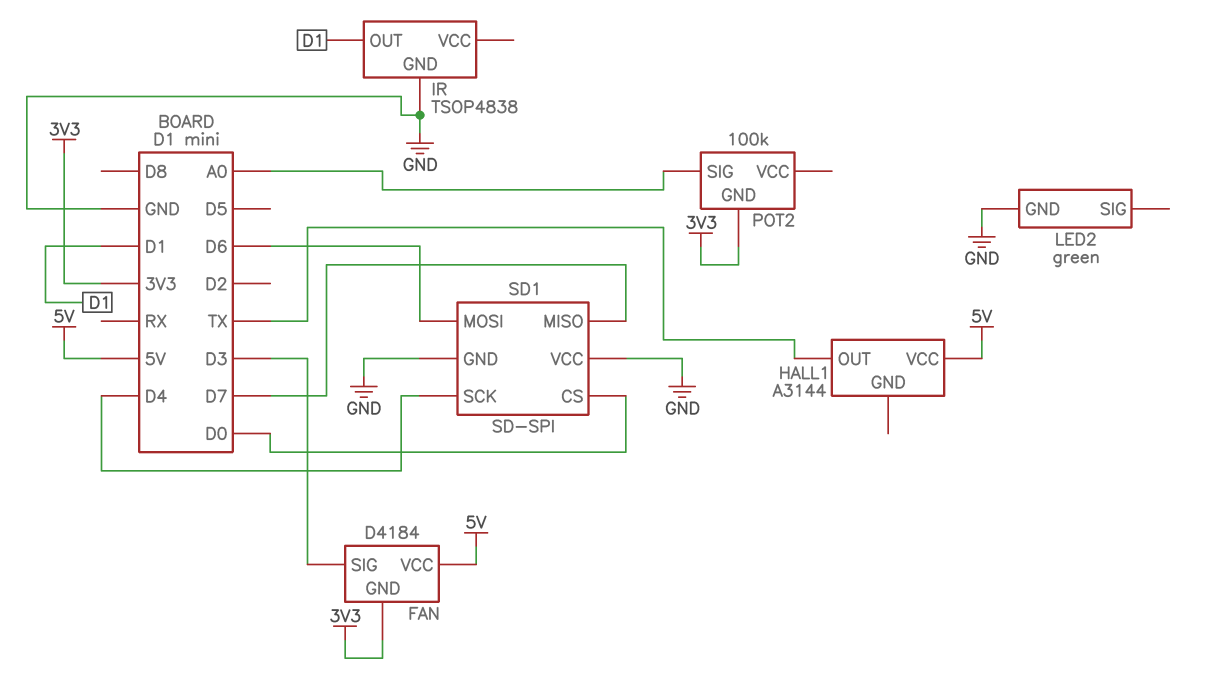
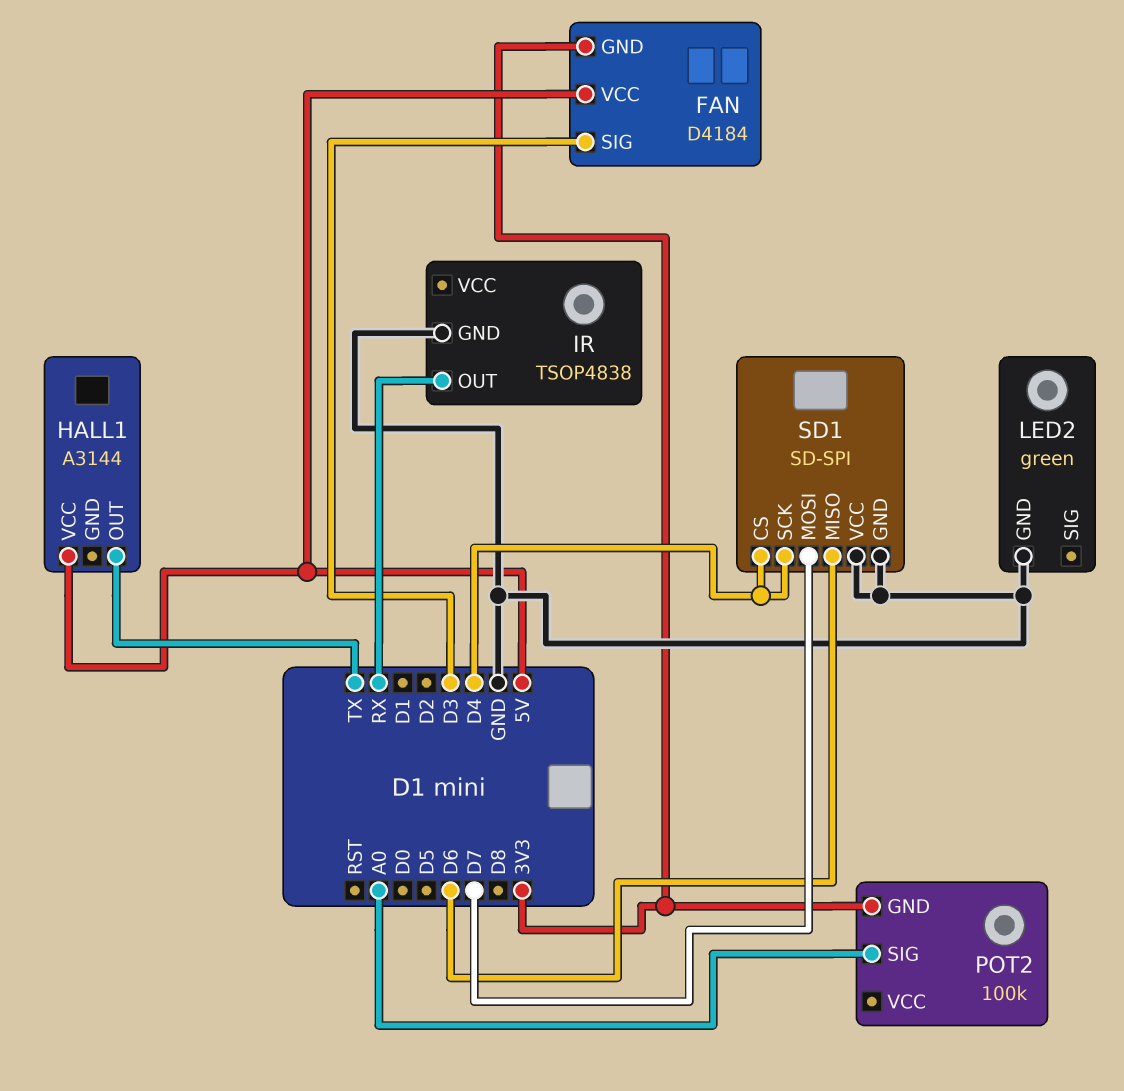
IR pin OUT: D1 -> RX
SD1 pin CS: D0 -> D4
SD1 pin MISO: D7 -> D6
SD1 pin MOSI: D6 -> D7

